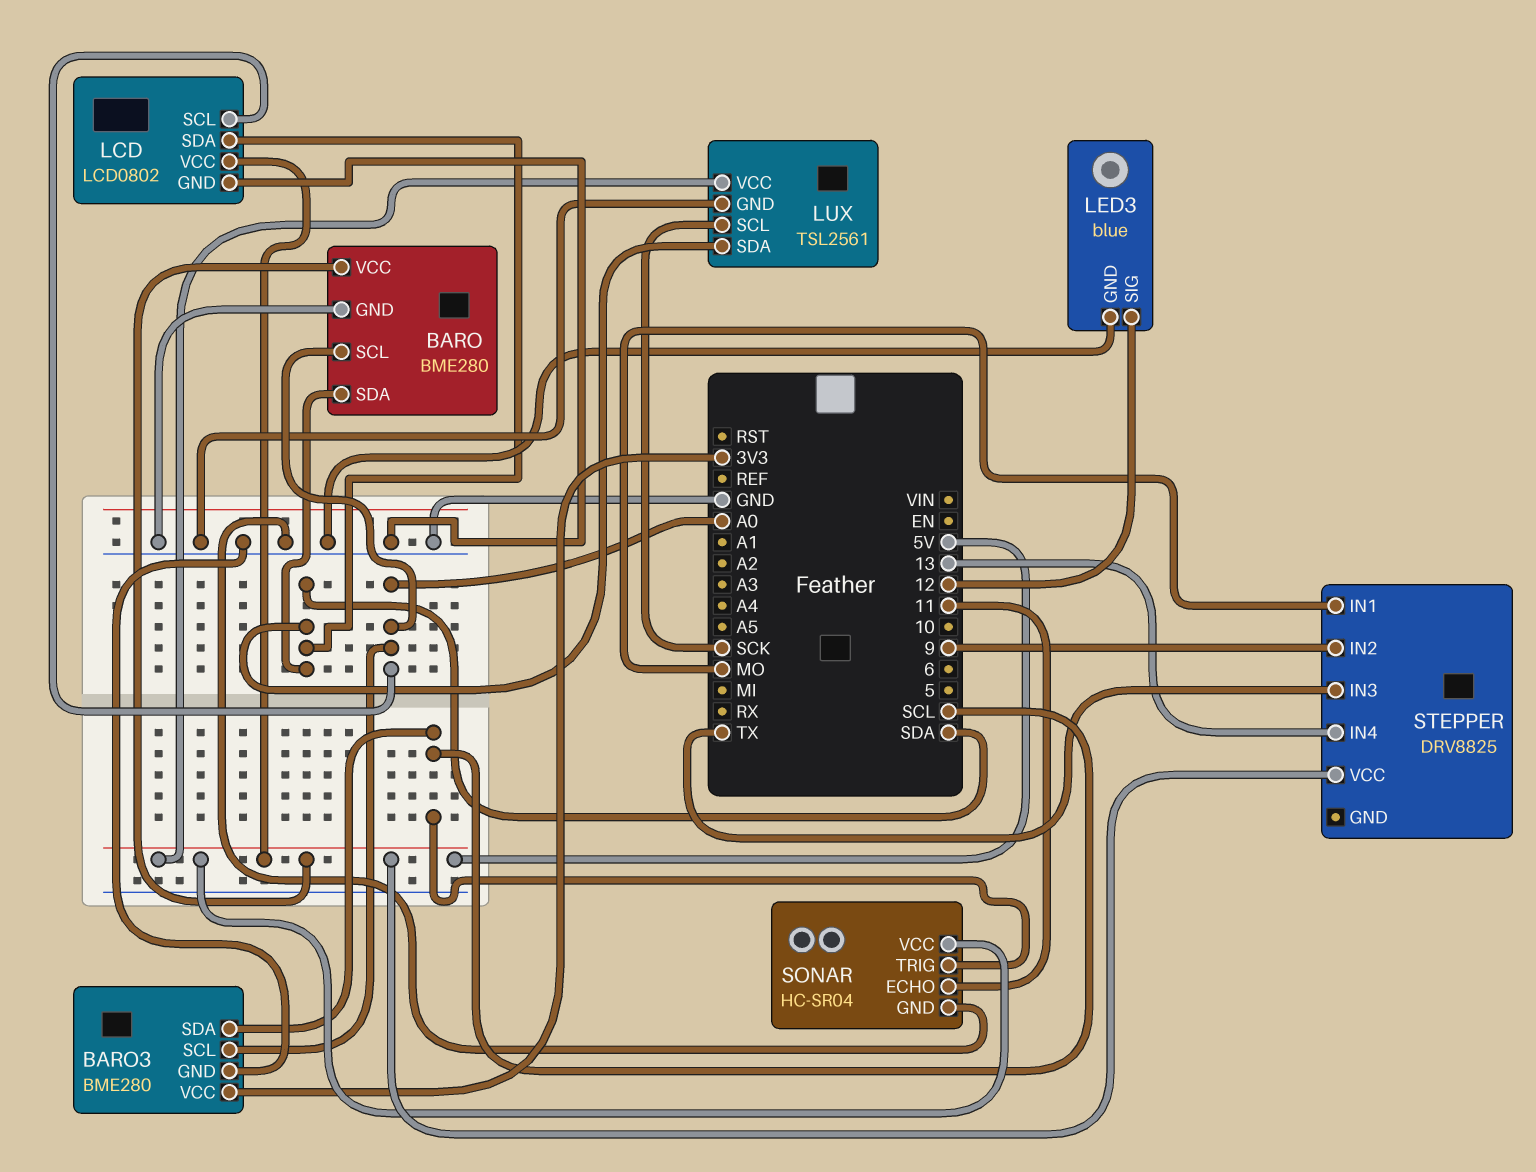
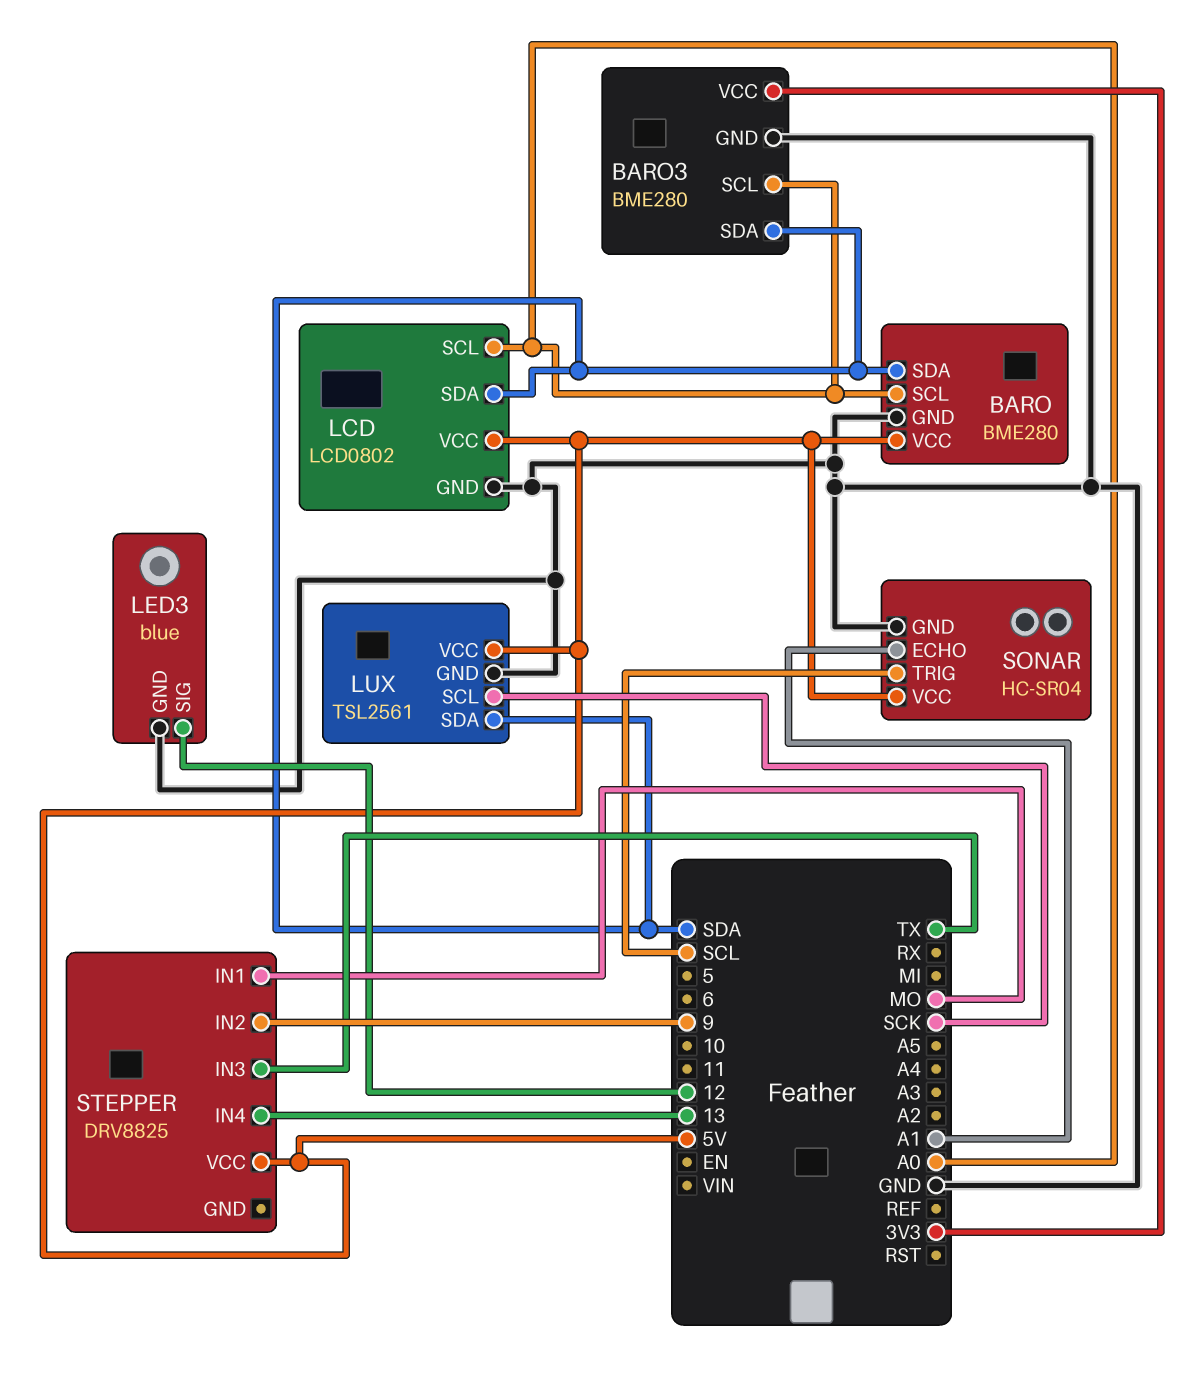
BARO3 pin SDA: SCL -> SDA
SONAR pin ECHO: 11 -> A1

